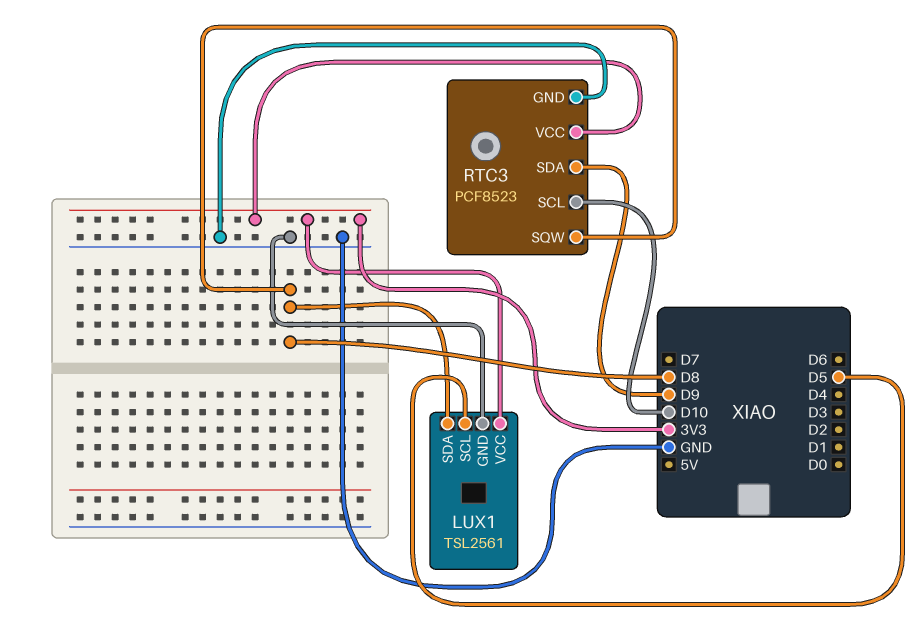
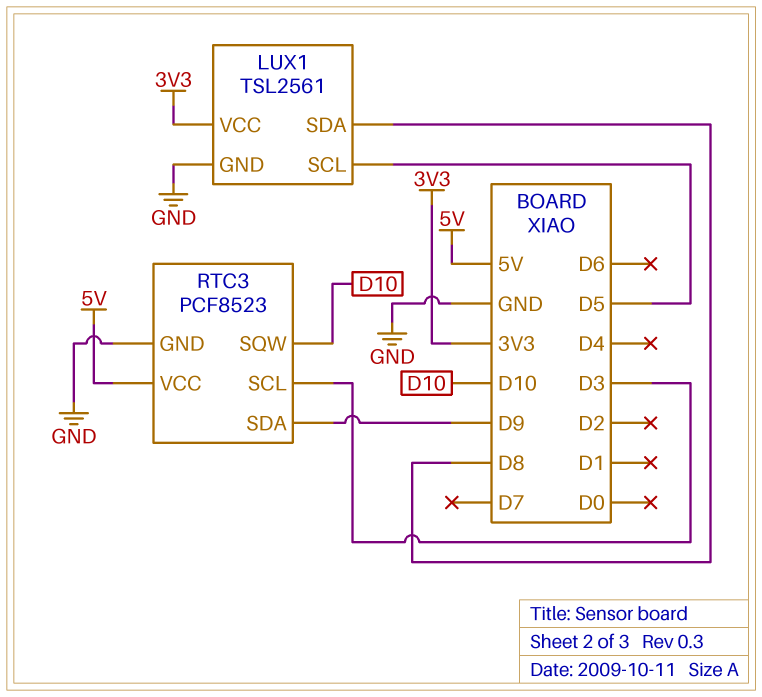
RTC3 pin SCL: D10 -> D3
RTC3 pin SQW: D8 -> D10
RTC3 pin VCC: 3V3 -> 5V

